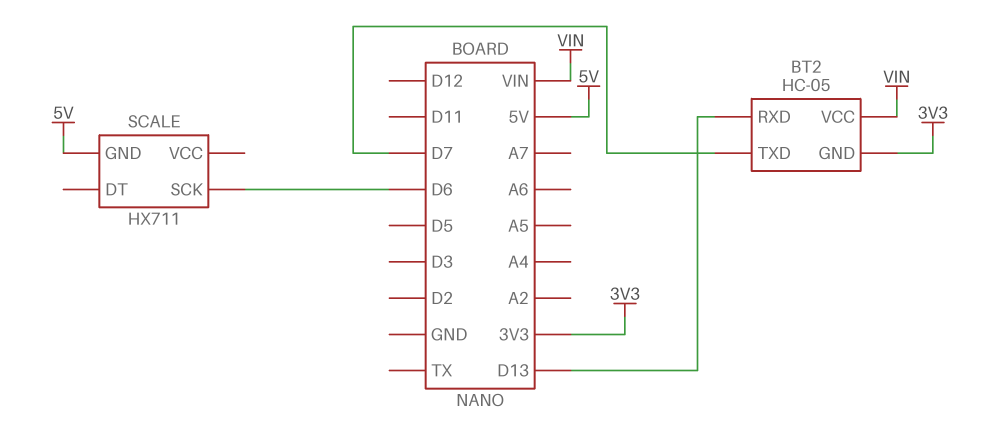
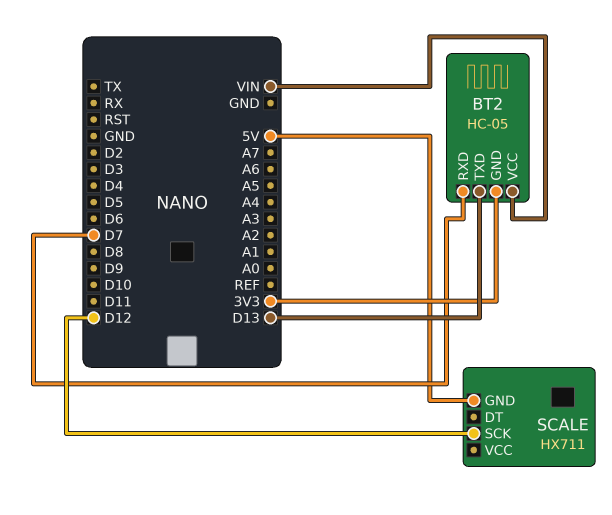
BT2 pin RXD: D13 -> D7
BT2 pin TXD: D7 -> D13
SCALE pin SCK: D6 -> D12

